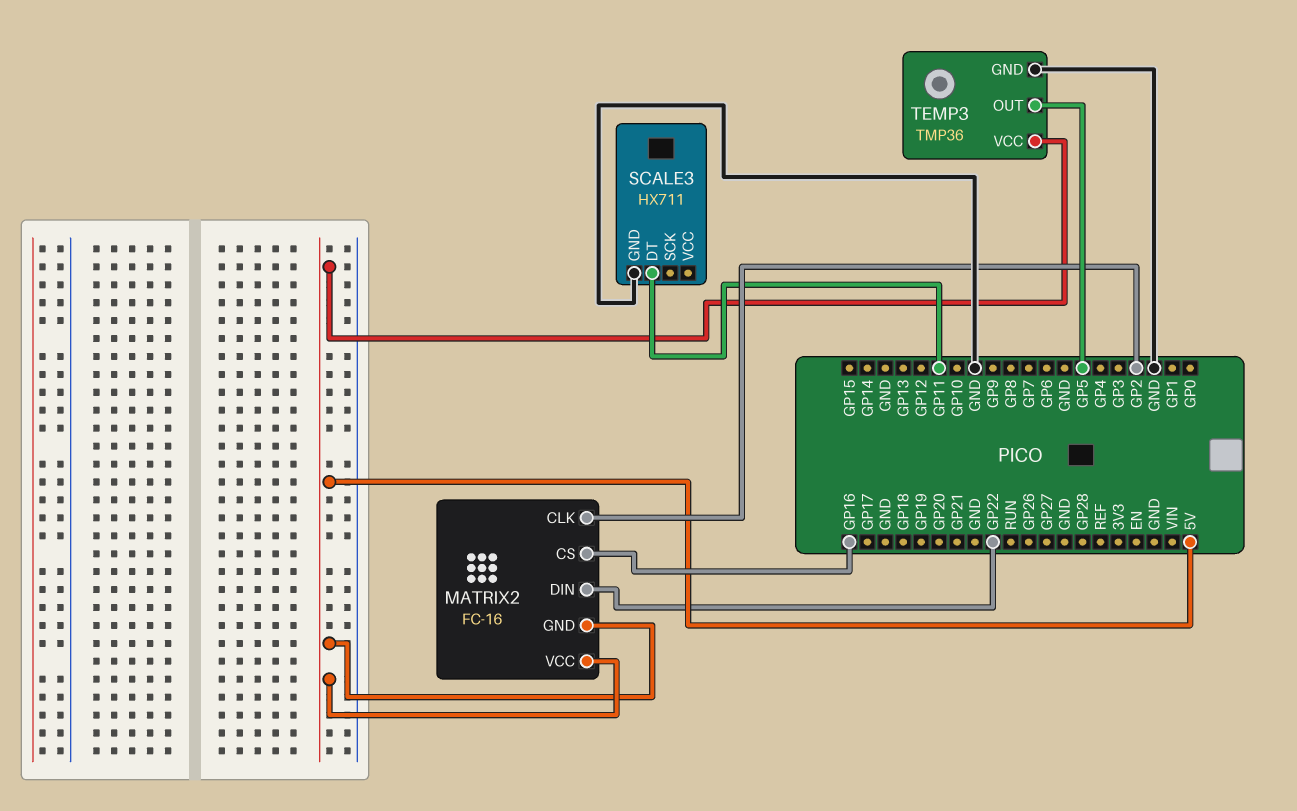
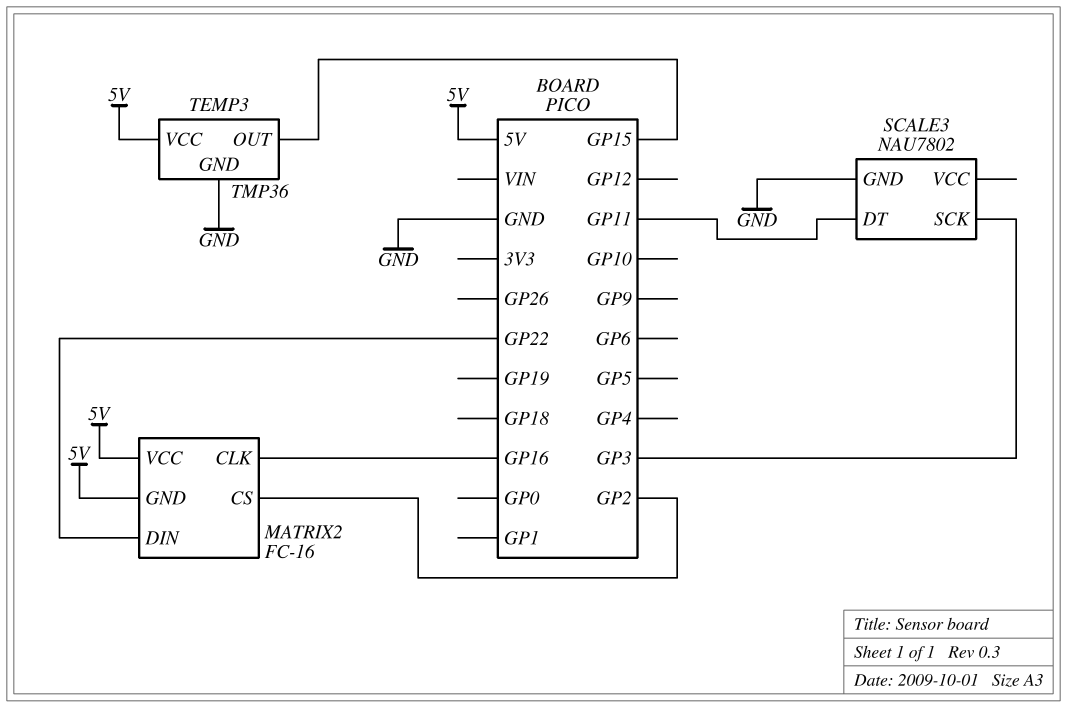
MATRIX2 pin CLK: GP2 -> GP16
MATRIX2 pin CS: GP16 -> GP2
SCALE3: HX711 -> NAU7802
SCALE3 pin SCK: none -> GP3
TEMP3 pin OUT: GP5 -> GP15

